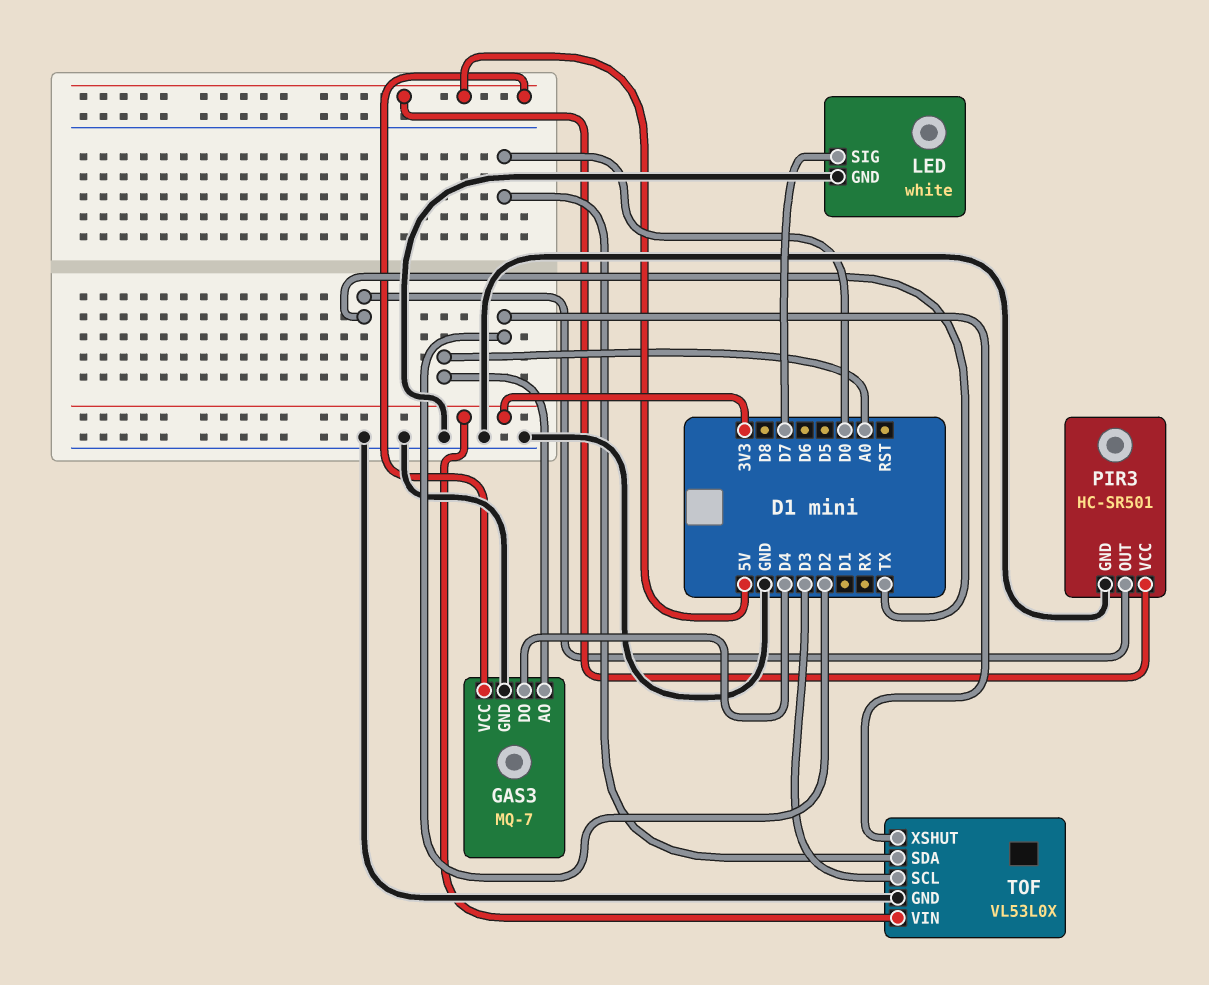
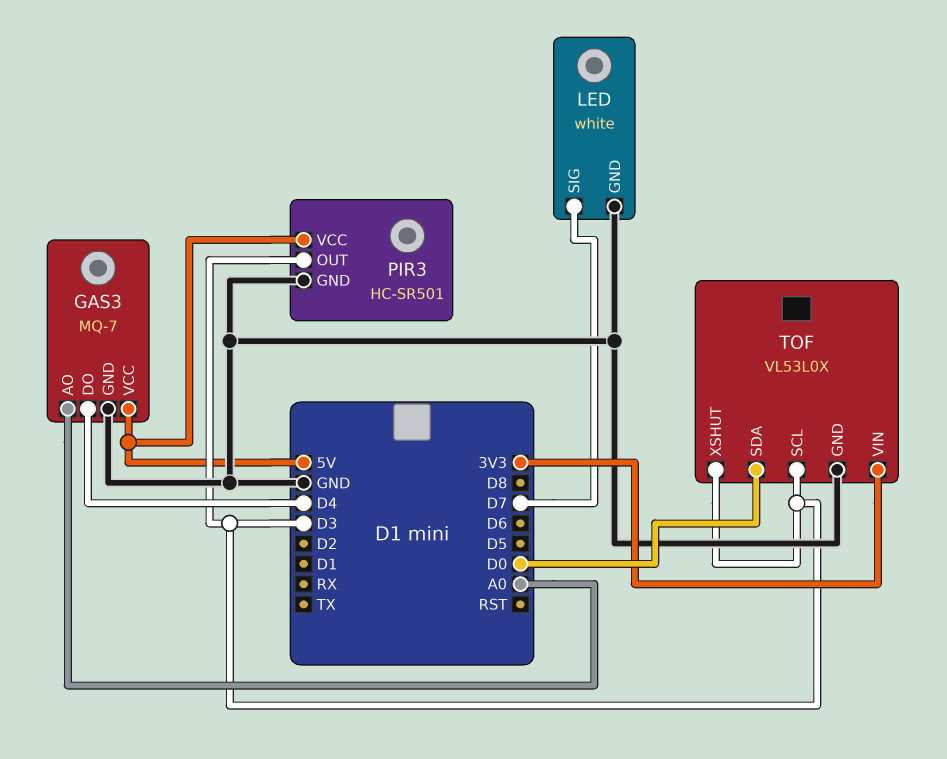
PIR3 pin OUT: TX -> D3
TOF pin XSHUT: D2 -> D3

